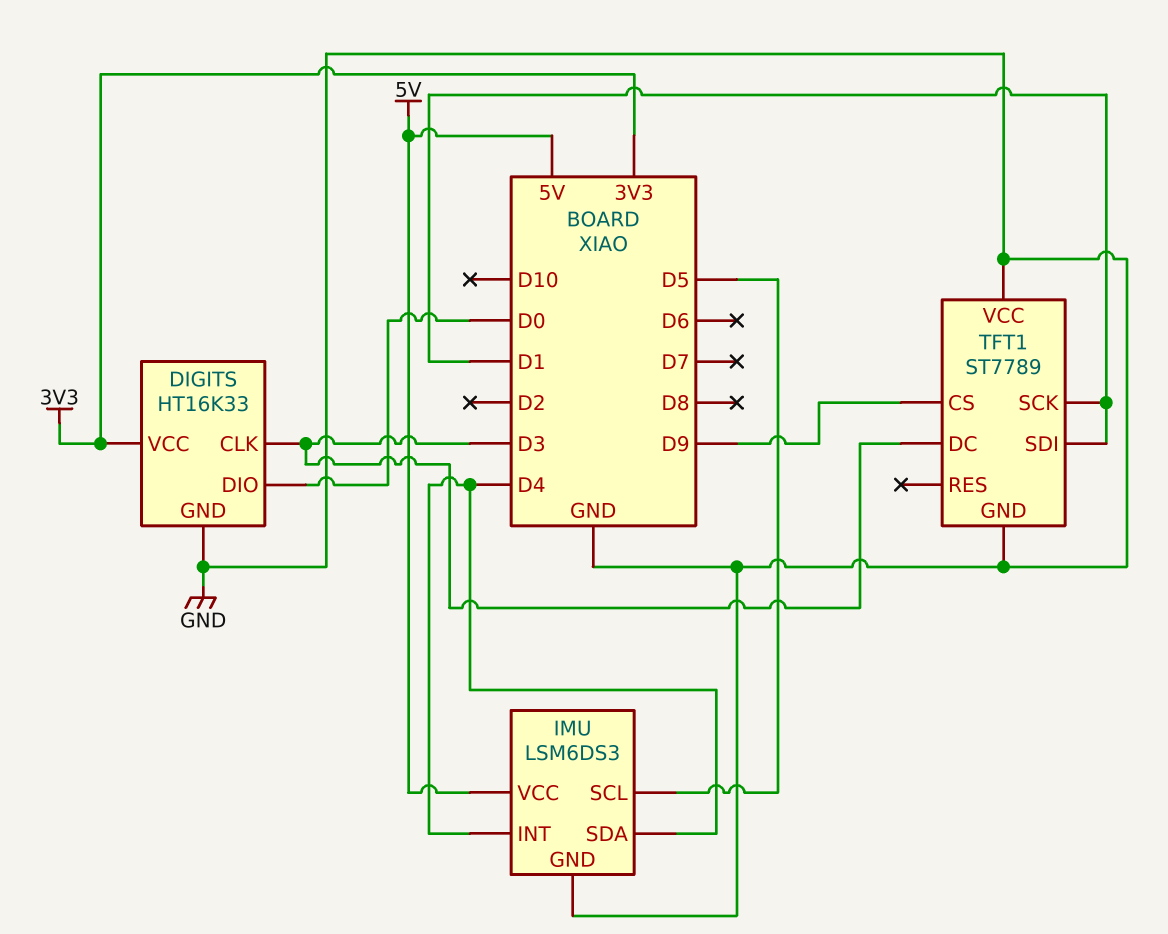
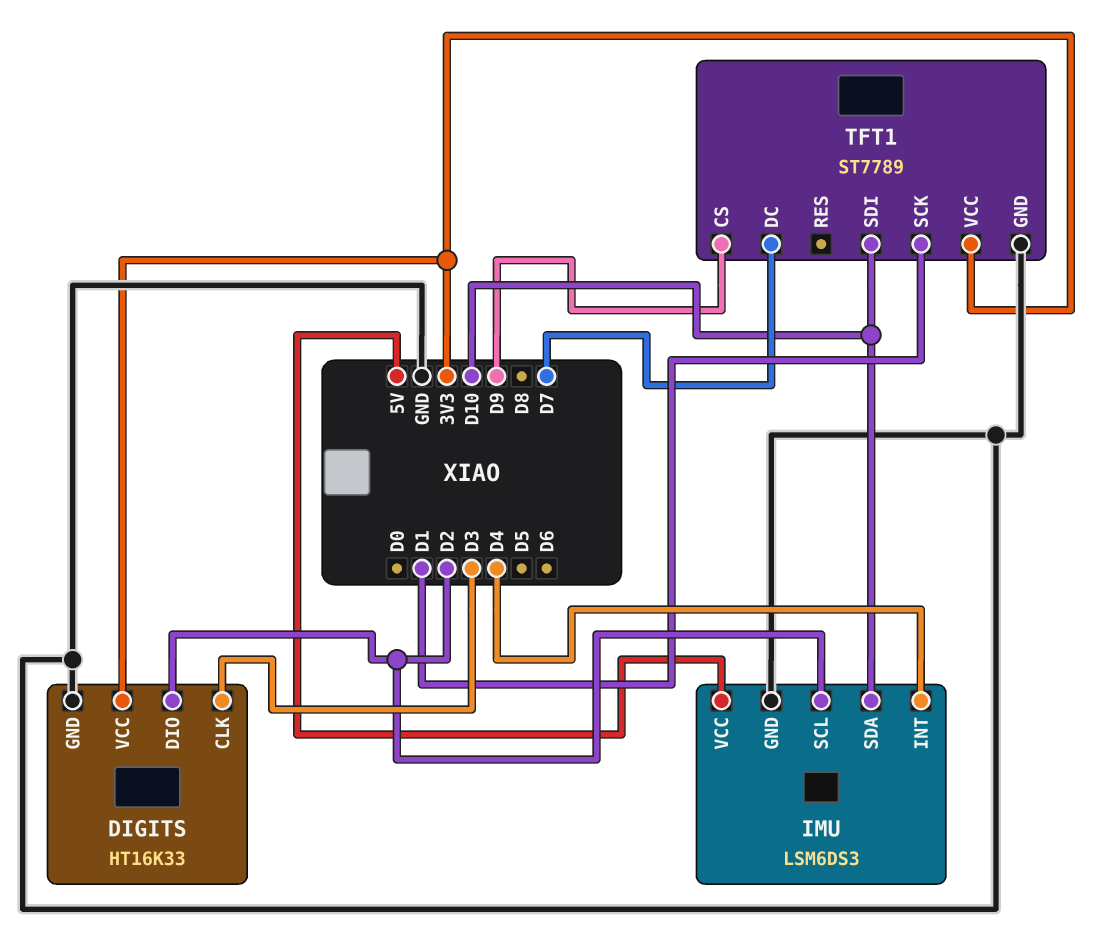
DIGITS pin DIO: D0 -> D2
IMU pin SCL: D5 -> D2
IMU pin SDA: D4 -> D10
TFT1 pin DC: D3 -> D7
TFT1 pin SDI: D1 -> D10
TFT1 pin VCC: GND -> 3V3

